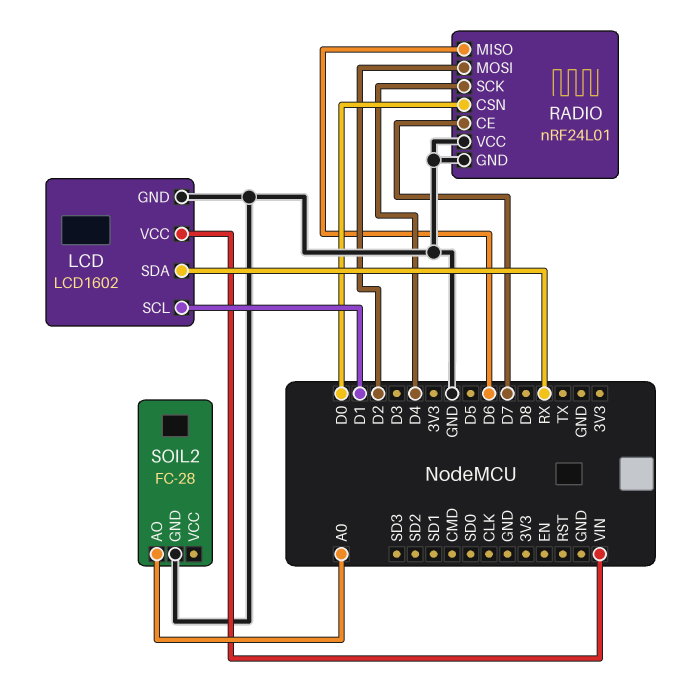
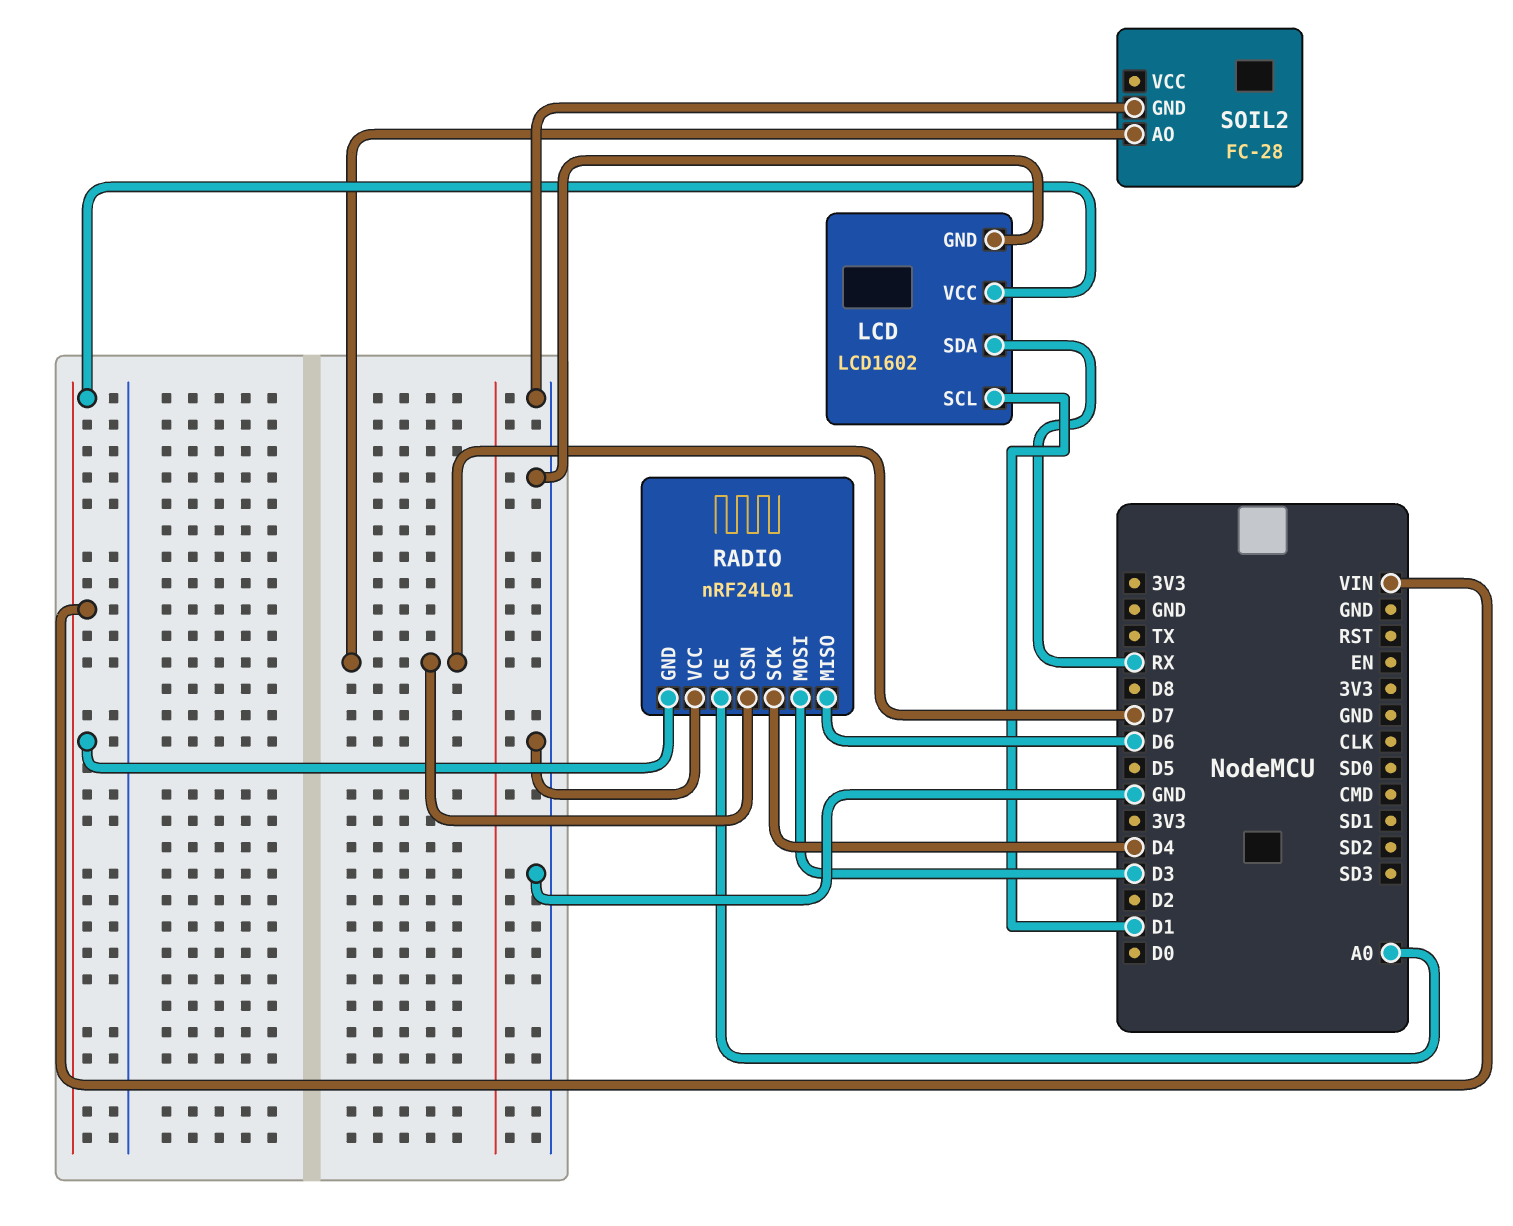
RADIO pin CE: D7 -> A0
RADIO pin CSN: D0 -> D7
RADIO pin GND: GND -> VIN
RADIO pin MOSI: D2 -> D3
SOIL2 pin AO: A0 -> D7

